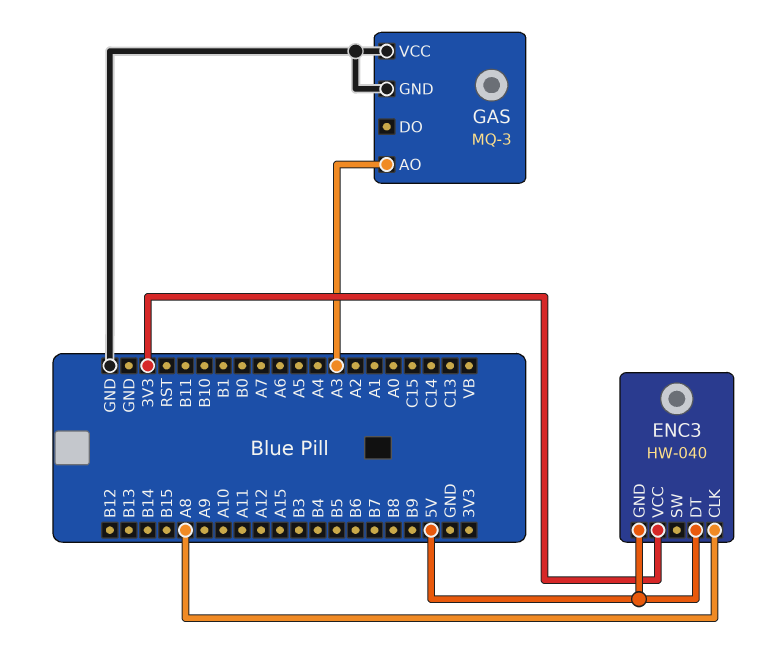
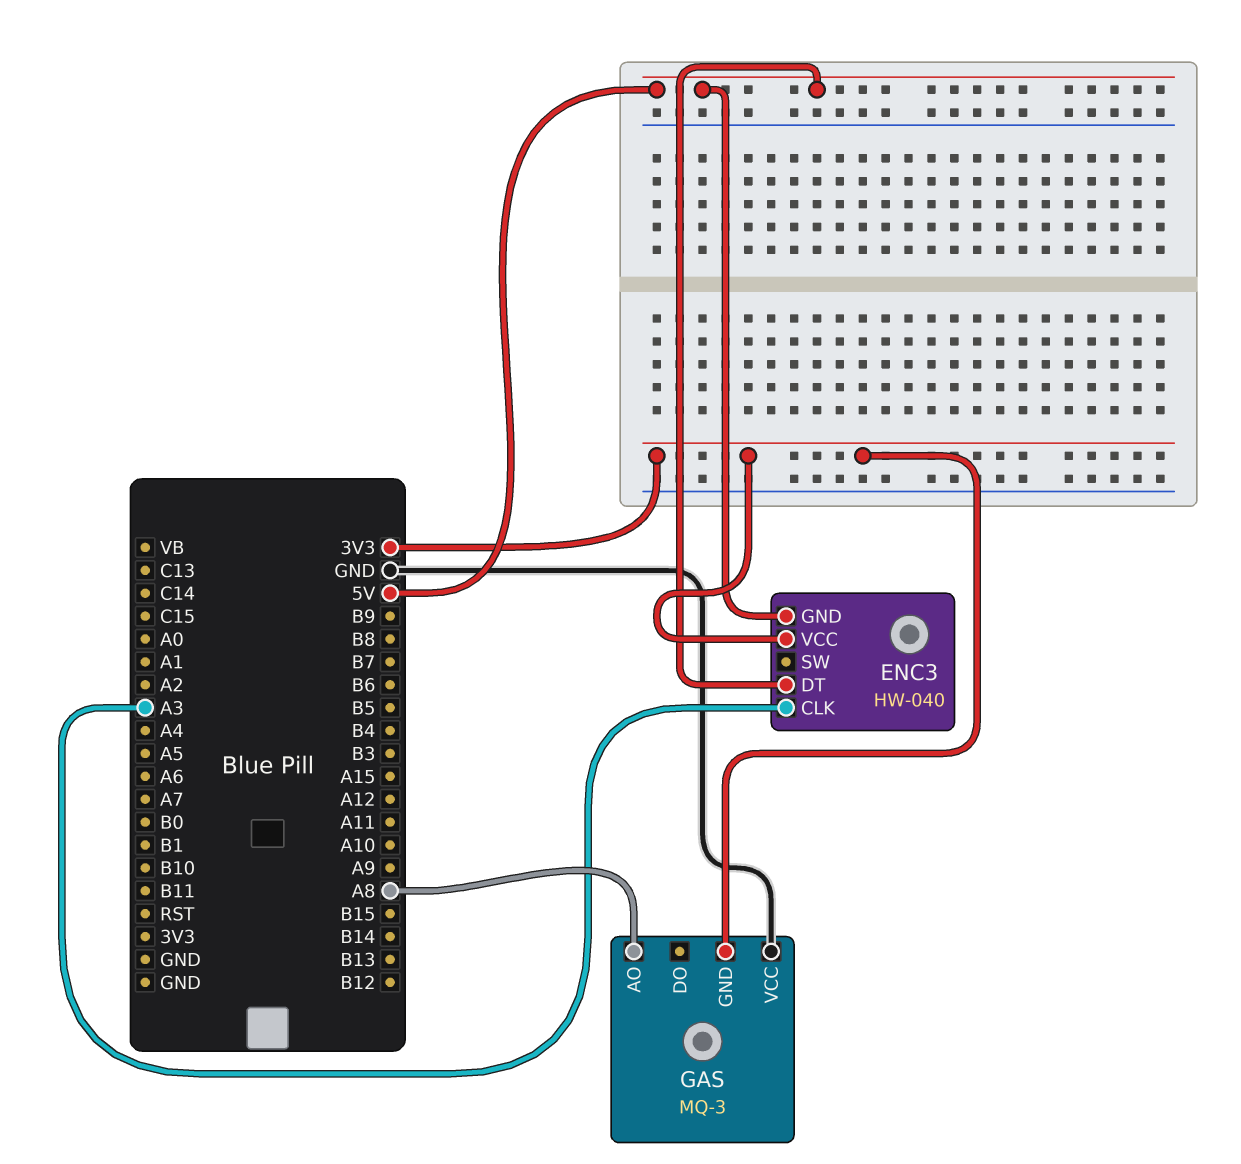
ENC3 pin CLK: A8 -> A3
GAS pin AO: A3 -> A8
GAS pin GND: GND -> 3V3

